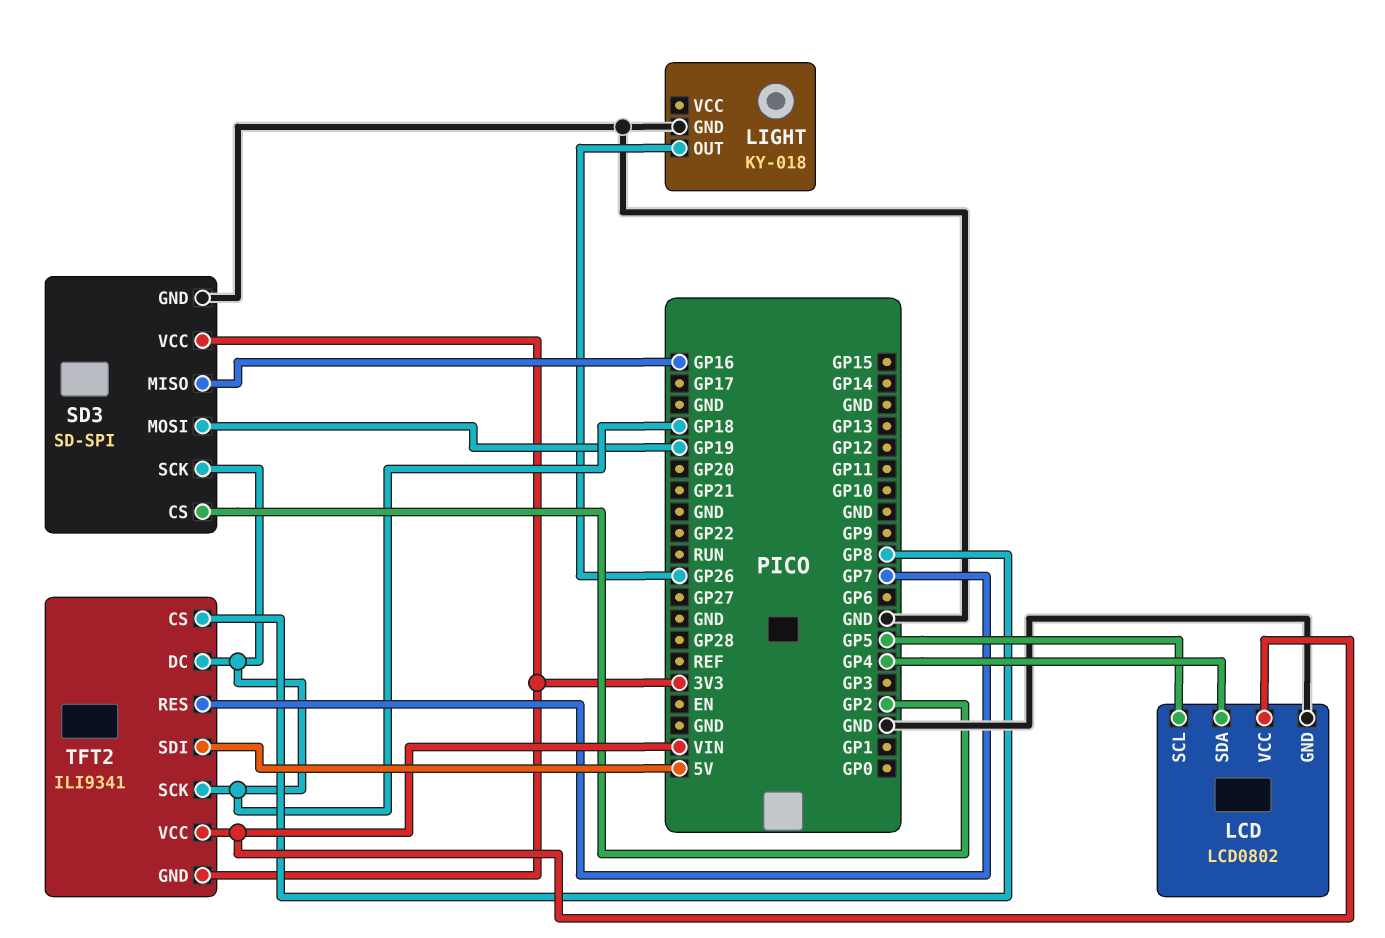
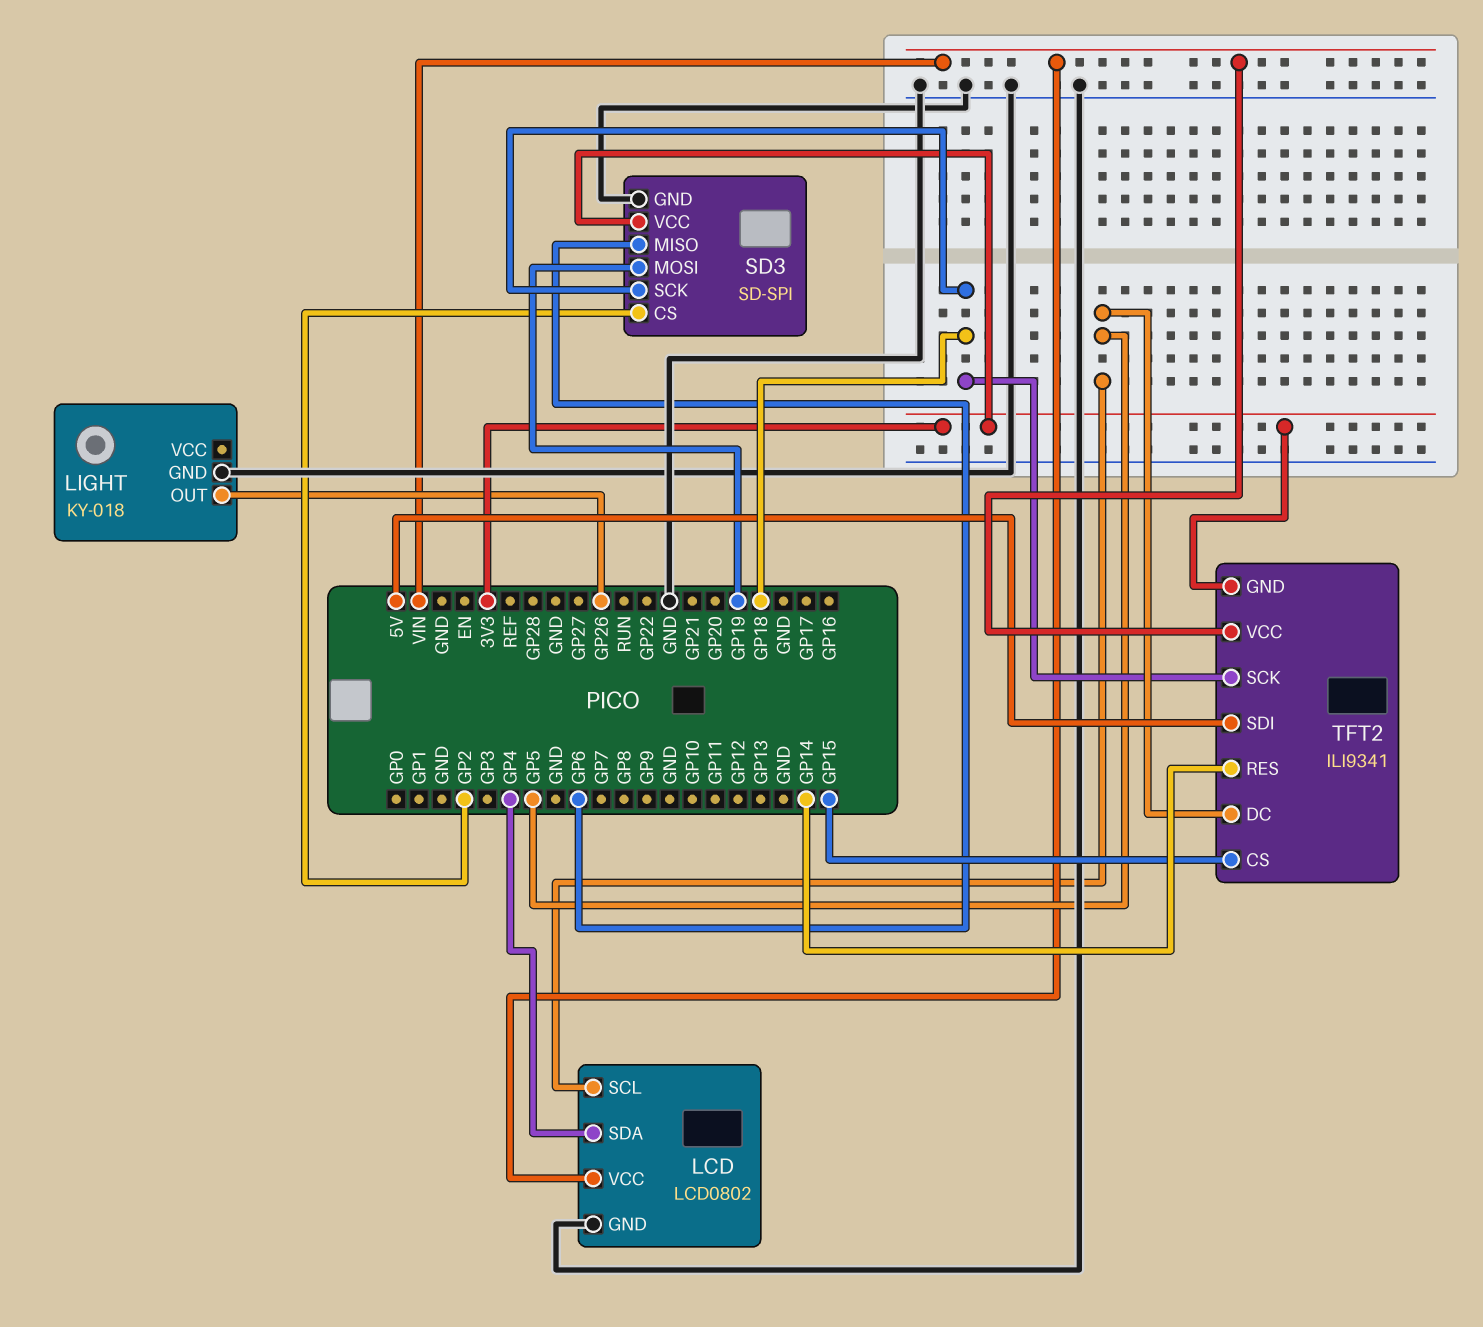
SD3 pin MISO: GP16 -> GP6
TFT2 pin CS: GP8 -> GP15
TFT2 pin DC: GP18 -> GP5
TFT2 pin RES: GP7 -> GP14

